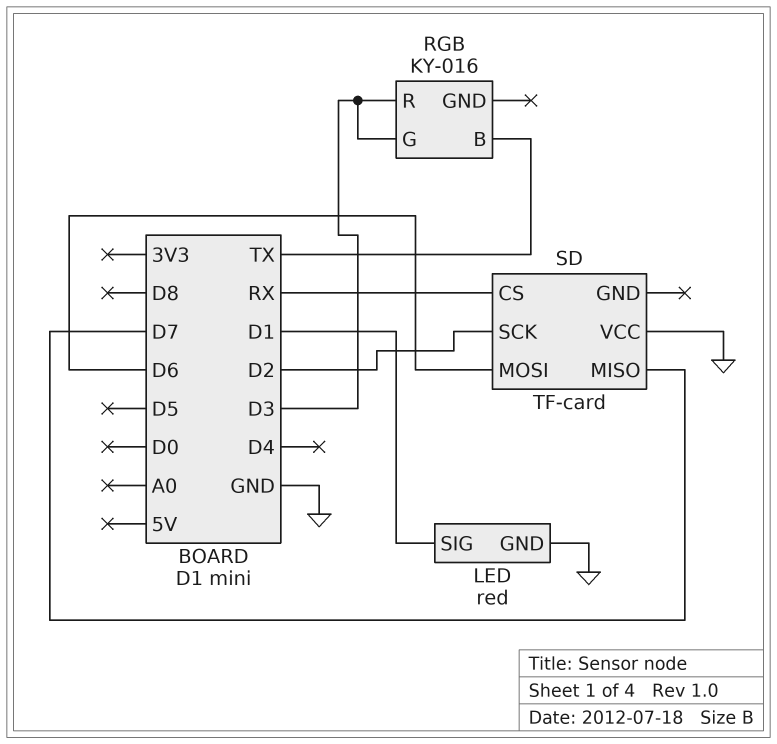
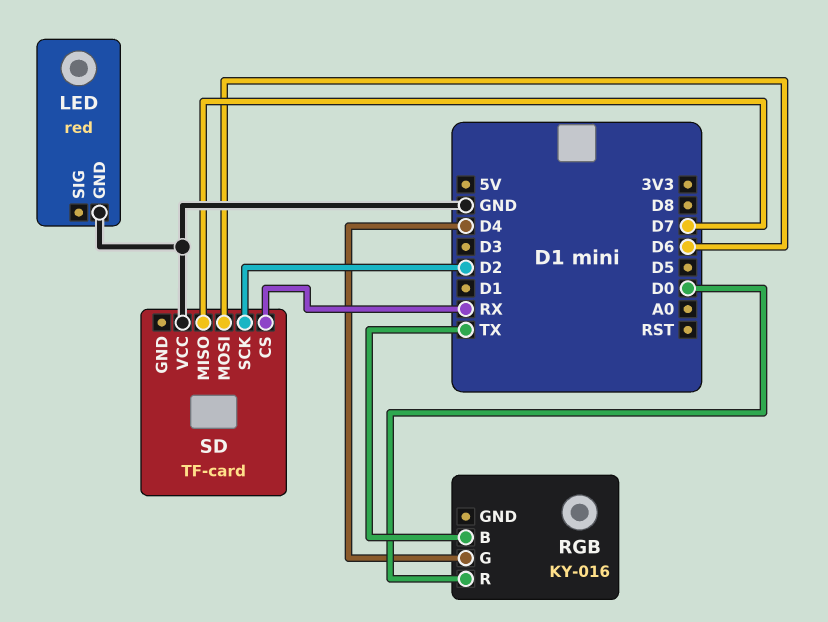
LED pin SIG: D1 -> none
RGB pin G: D3 -> D4
RGB pin R: D3 -> D0

